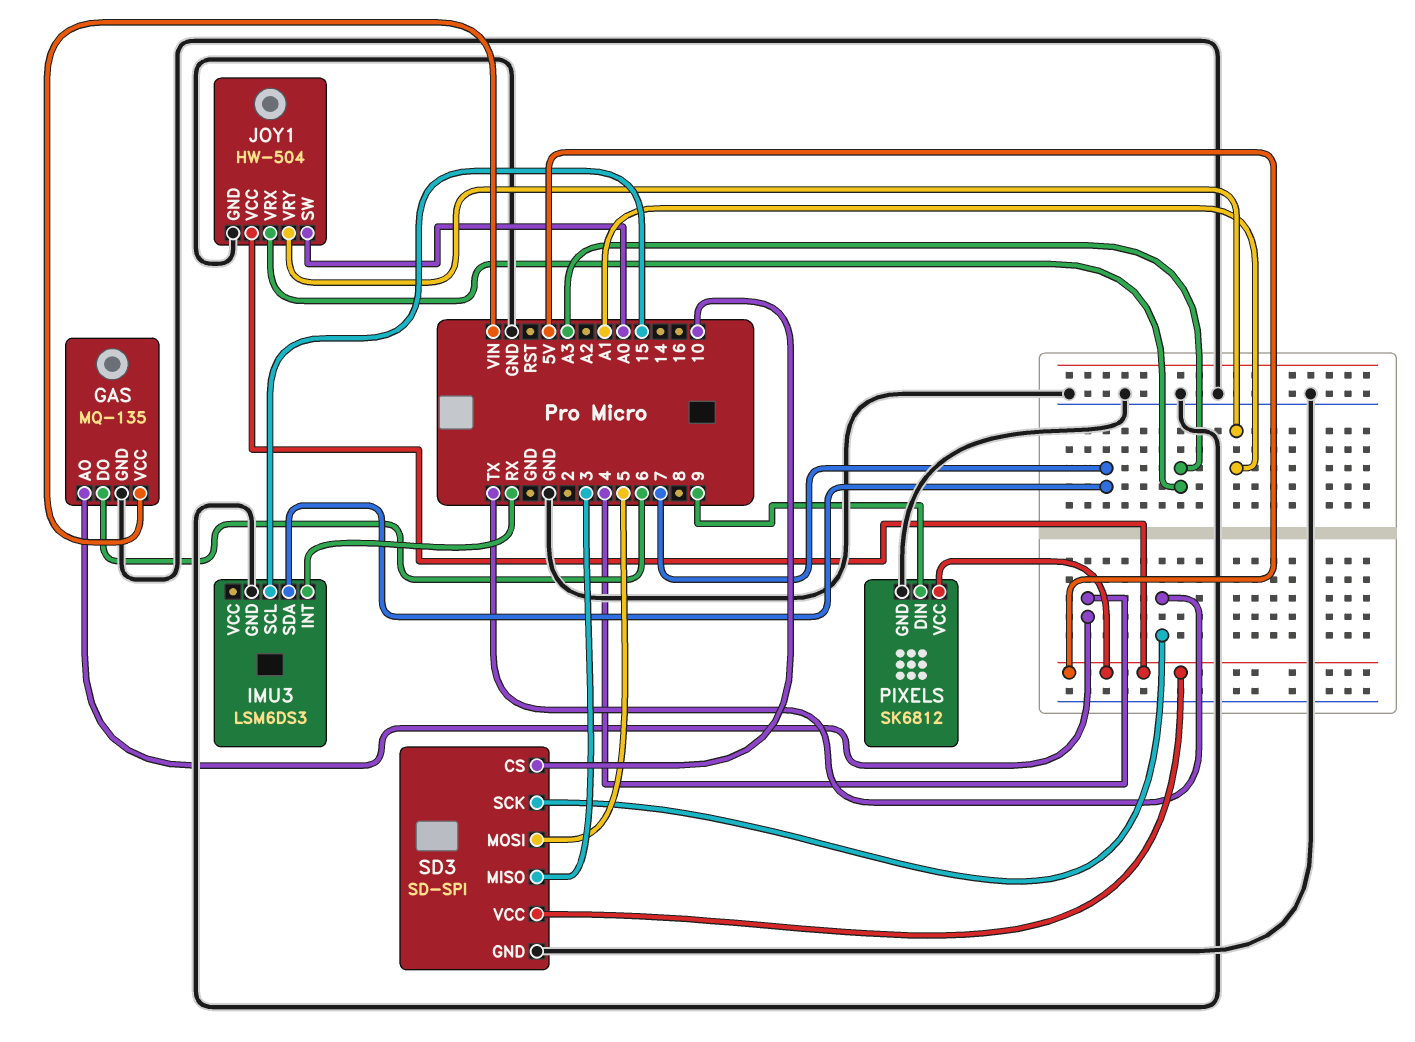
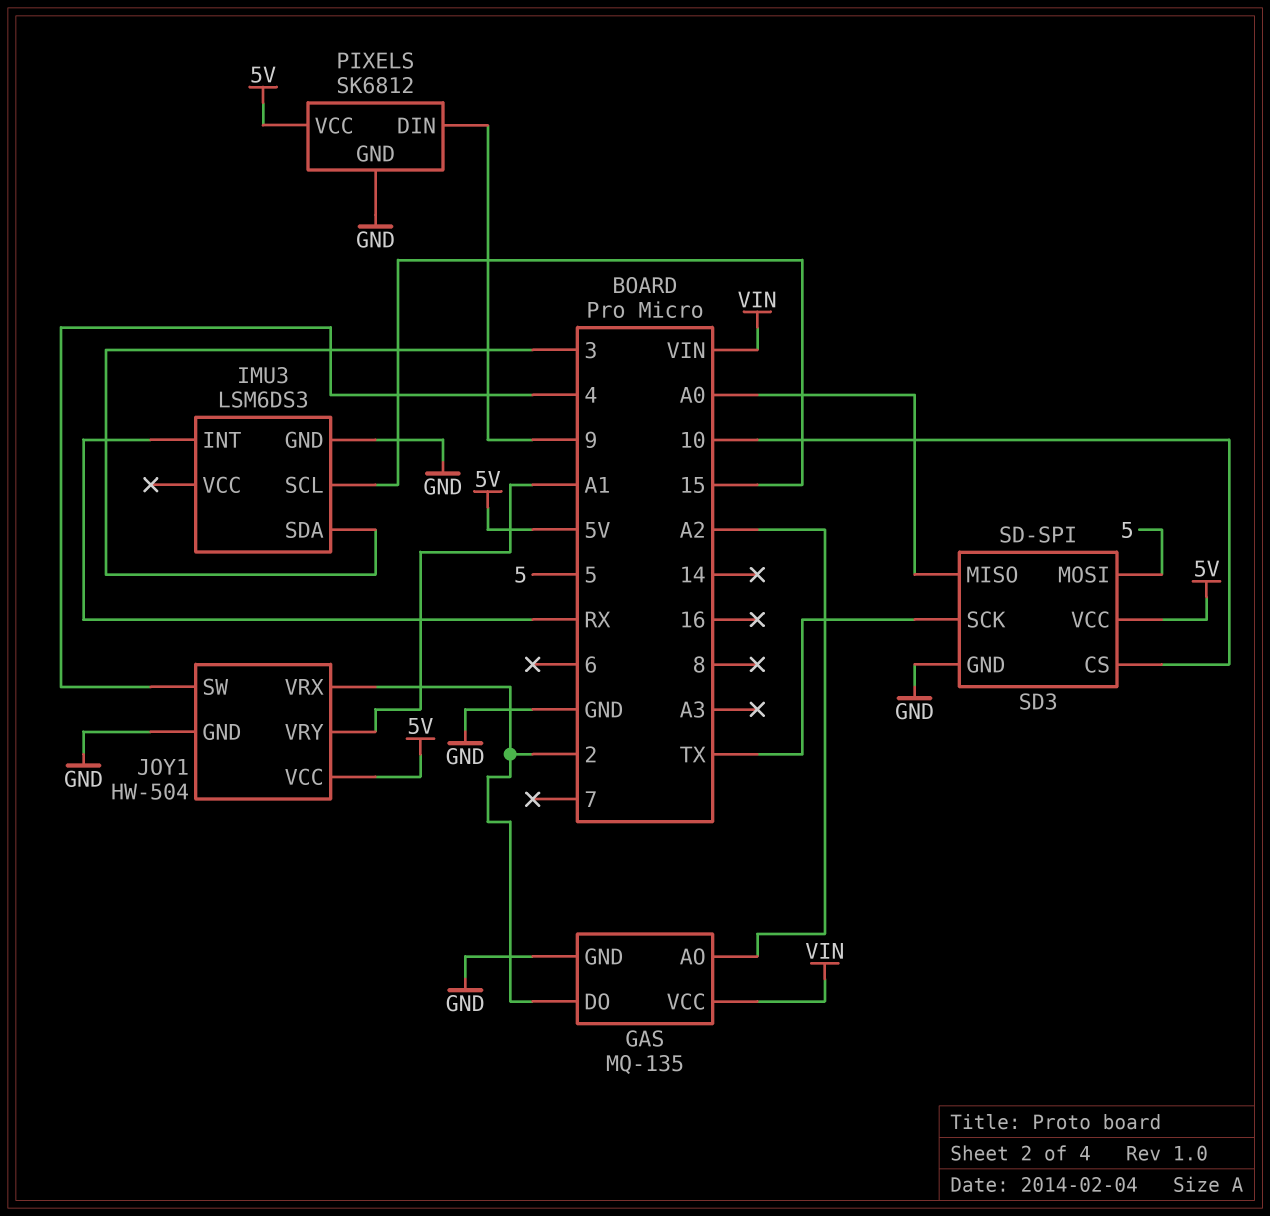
GAS pin AO: 4 -> A2
GAS pin DO: 6 -> 2
IMU3 pin SDA: 7 -> 3
JOY1 pin SW: A0 -> 4
JOY1 pin VRX: A3 -> 2
SD3 pin MISO: 3 -> A0

